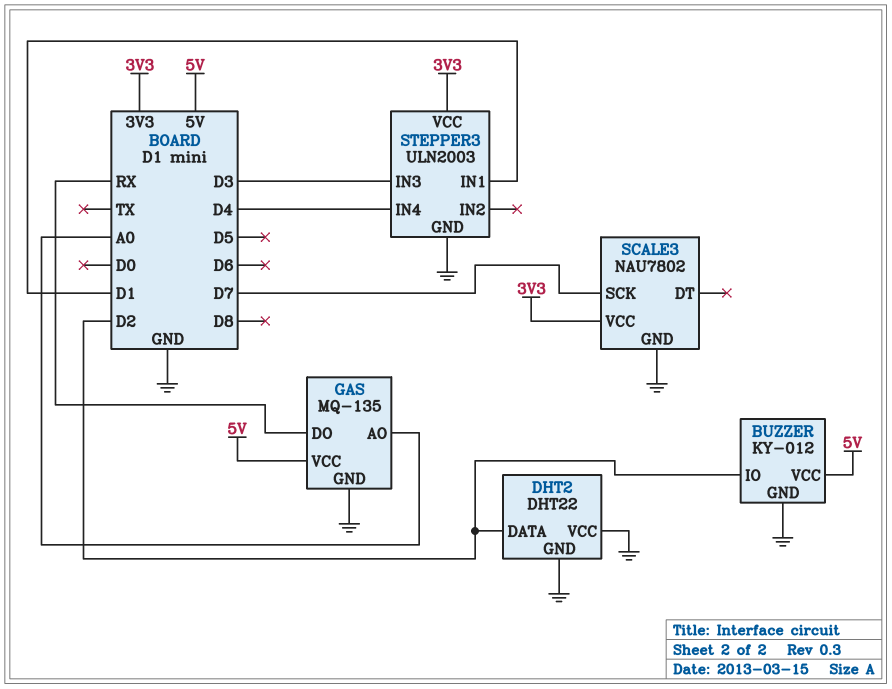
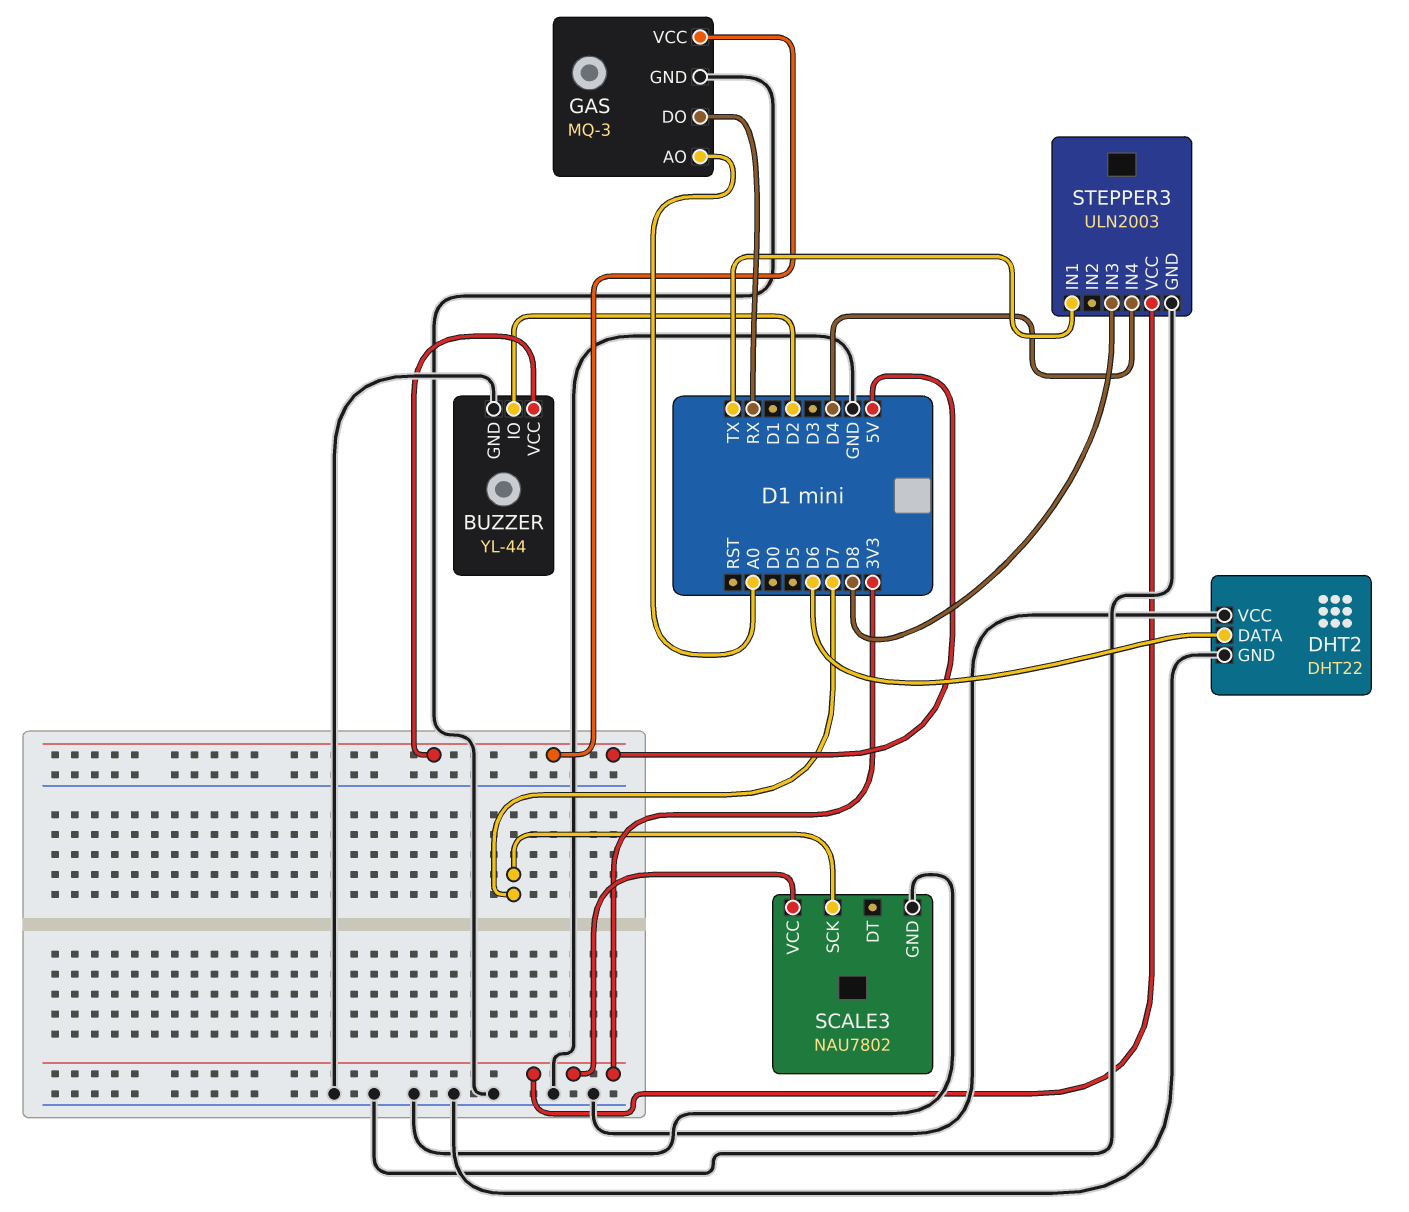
BUZZER: KY-012 -> YL-44
DHT2 pin DATA: D2 -> D6
GAS: MQ-135 -> MQ-3
STEPPER3 pin IN1: D1 -> TX
STEPPER3 pin IN3: D3 -> D8

